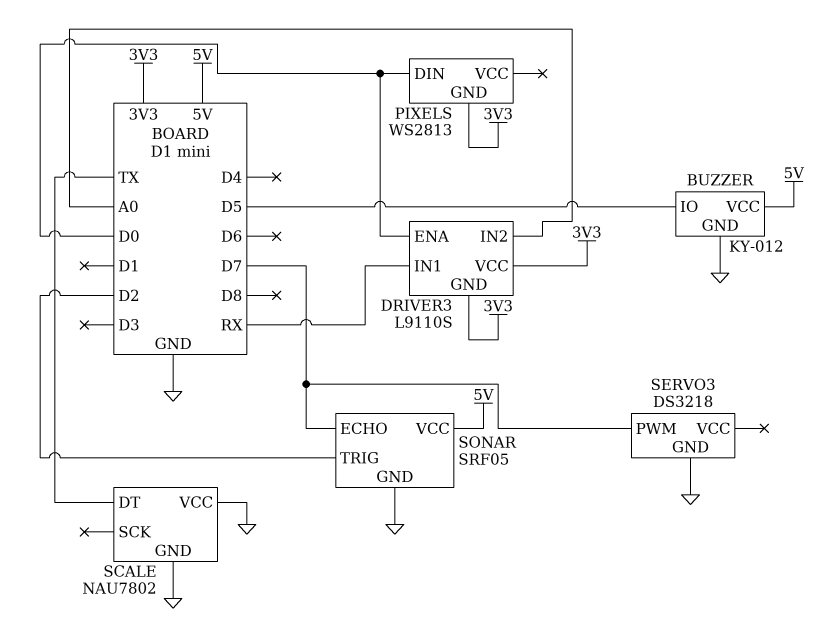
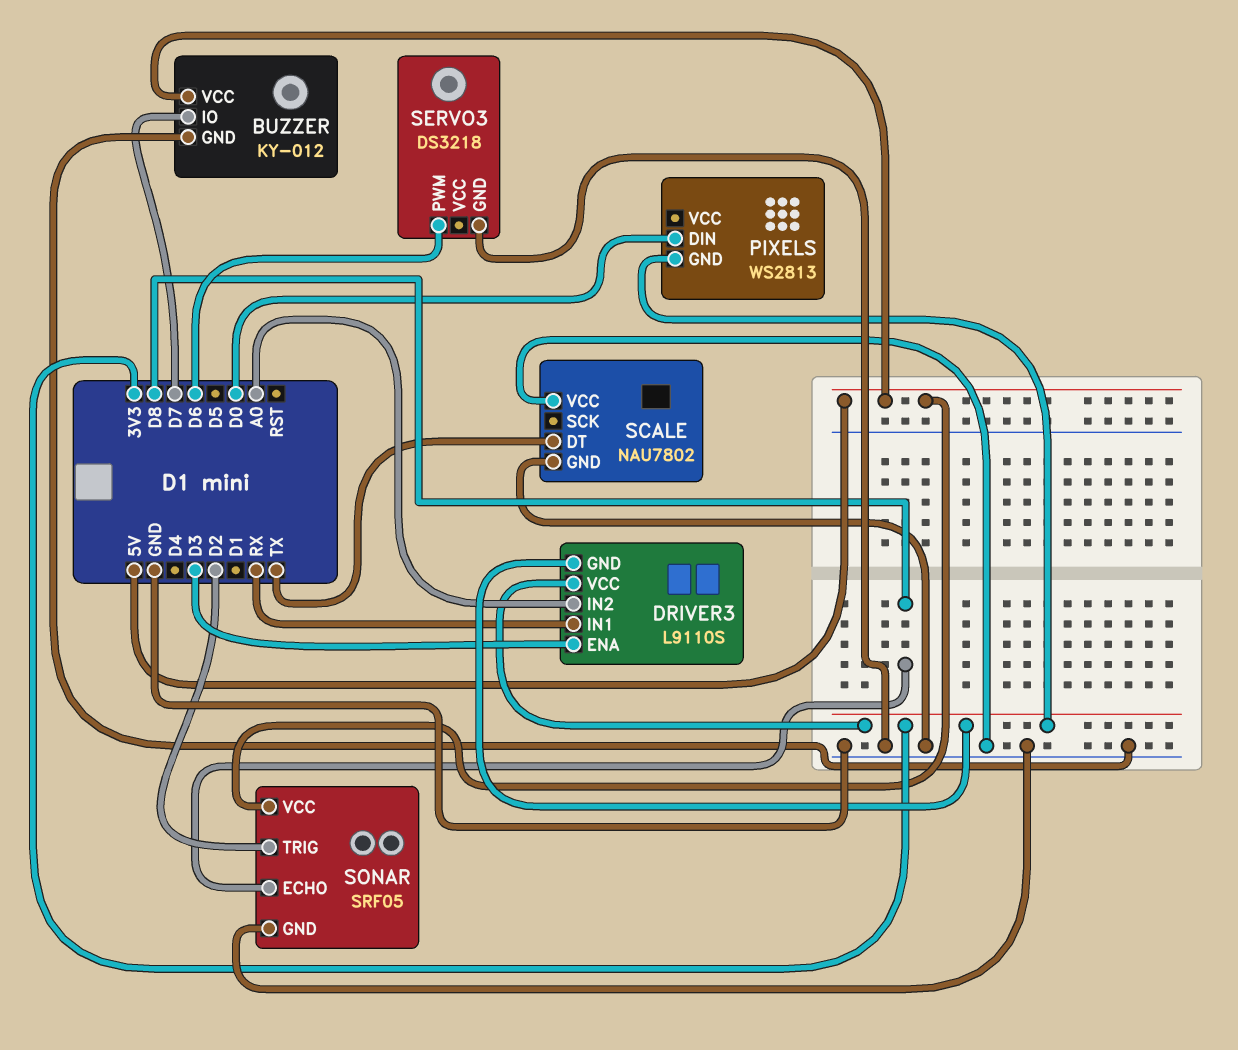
BUZZER pin IO: D5 -> D7
DRIVER3 pin ENA: D0 -> D3
SERVO3 pin PWM: D7 -> D6
SONAR pin ECHO: D7 -> D8

